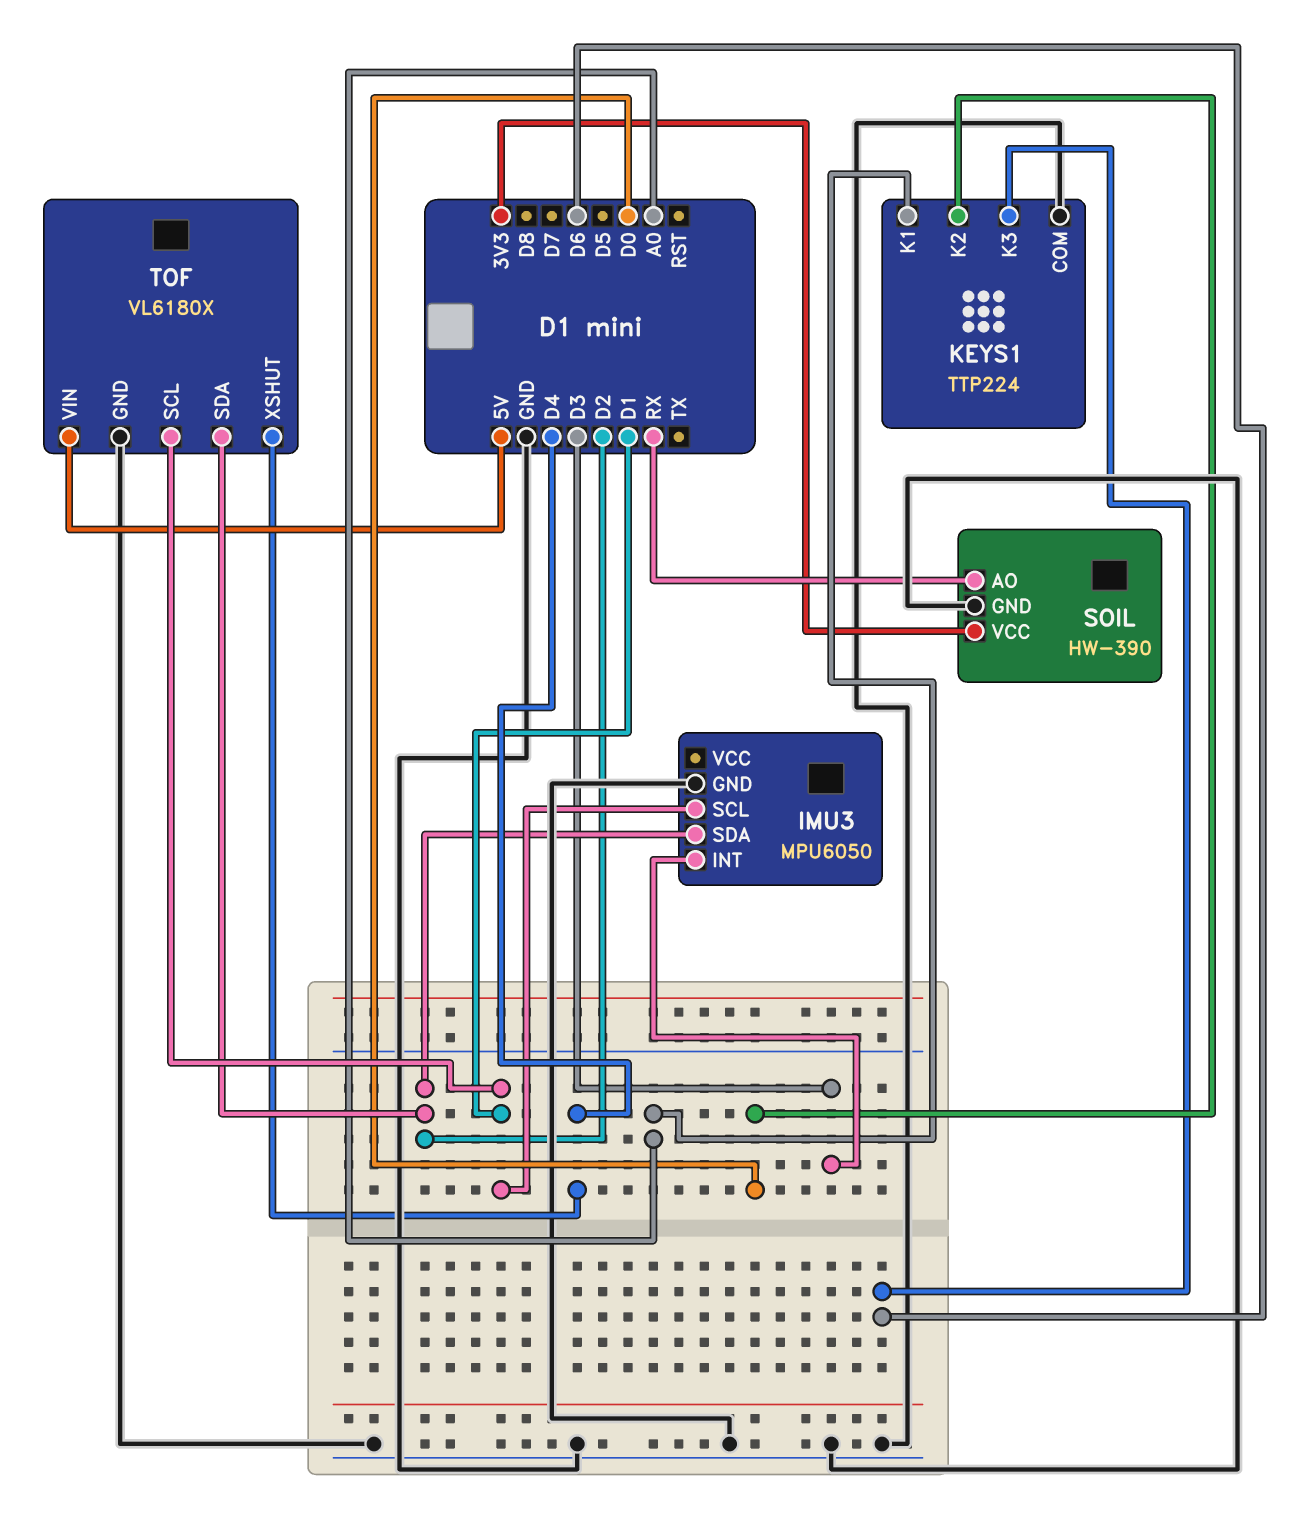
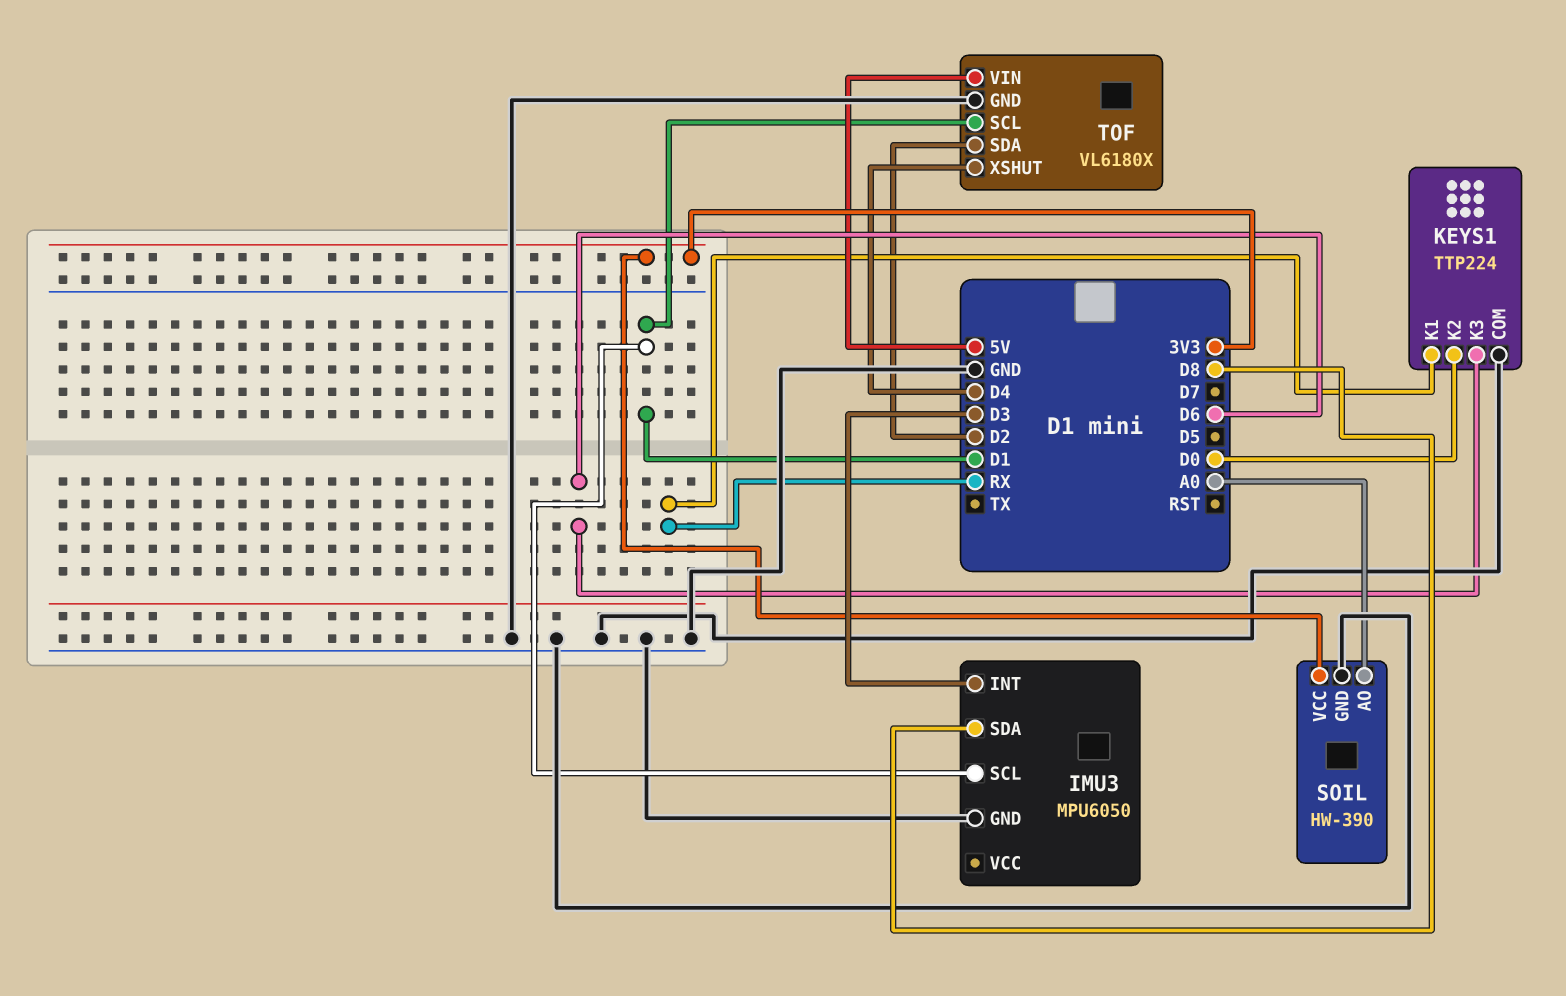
IMU3 pin SDA: D2 -> D8
KEYS1 pin K1: A0 -> RX
SOIL pin AO: RX -> A0

